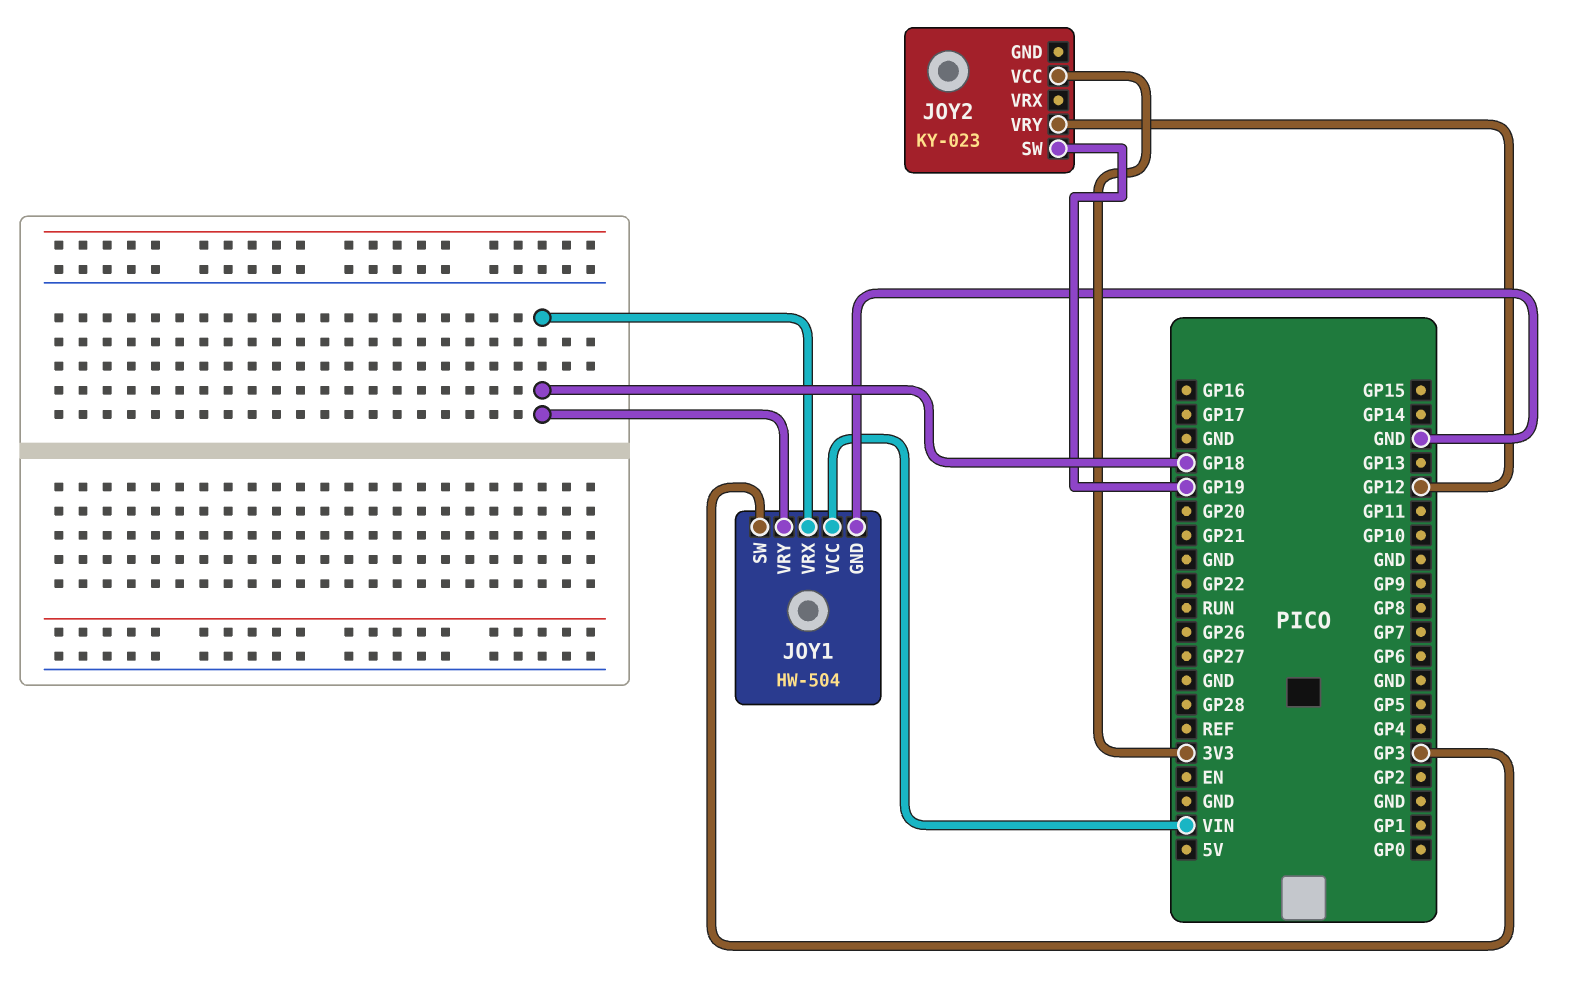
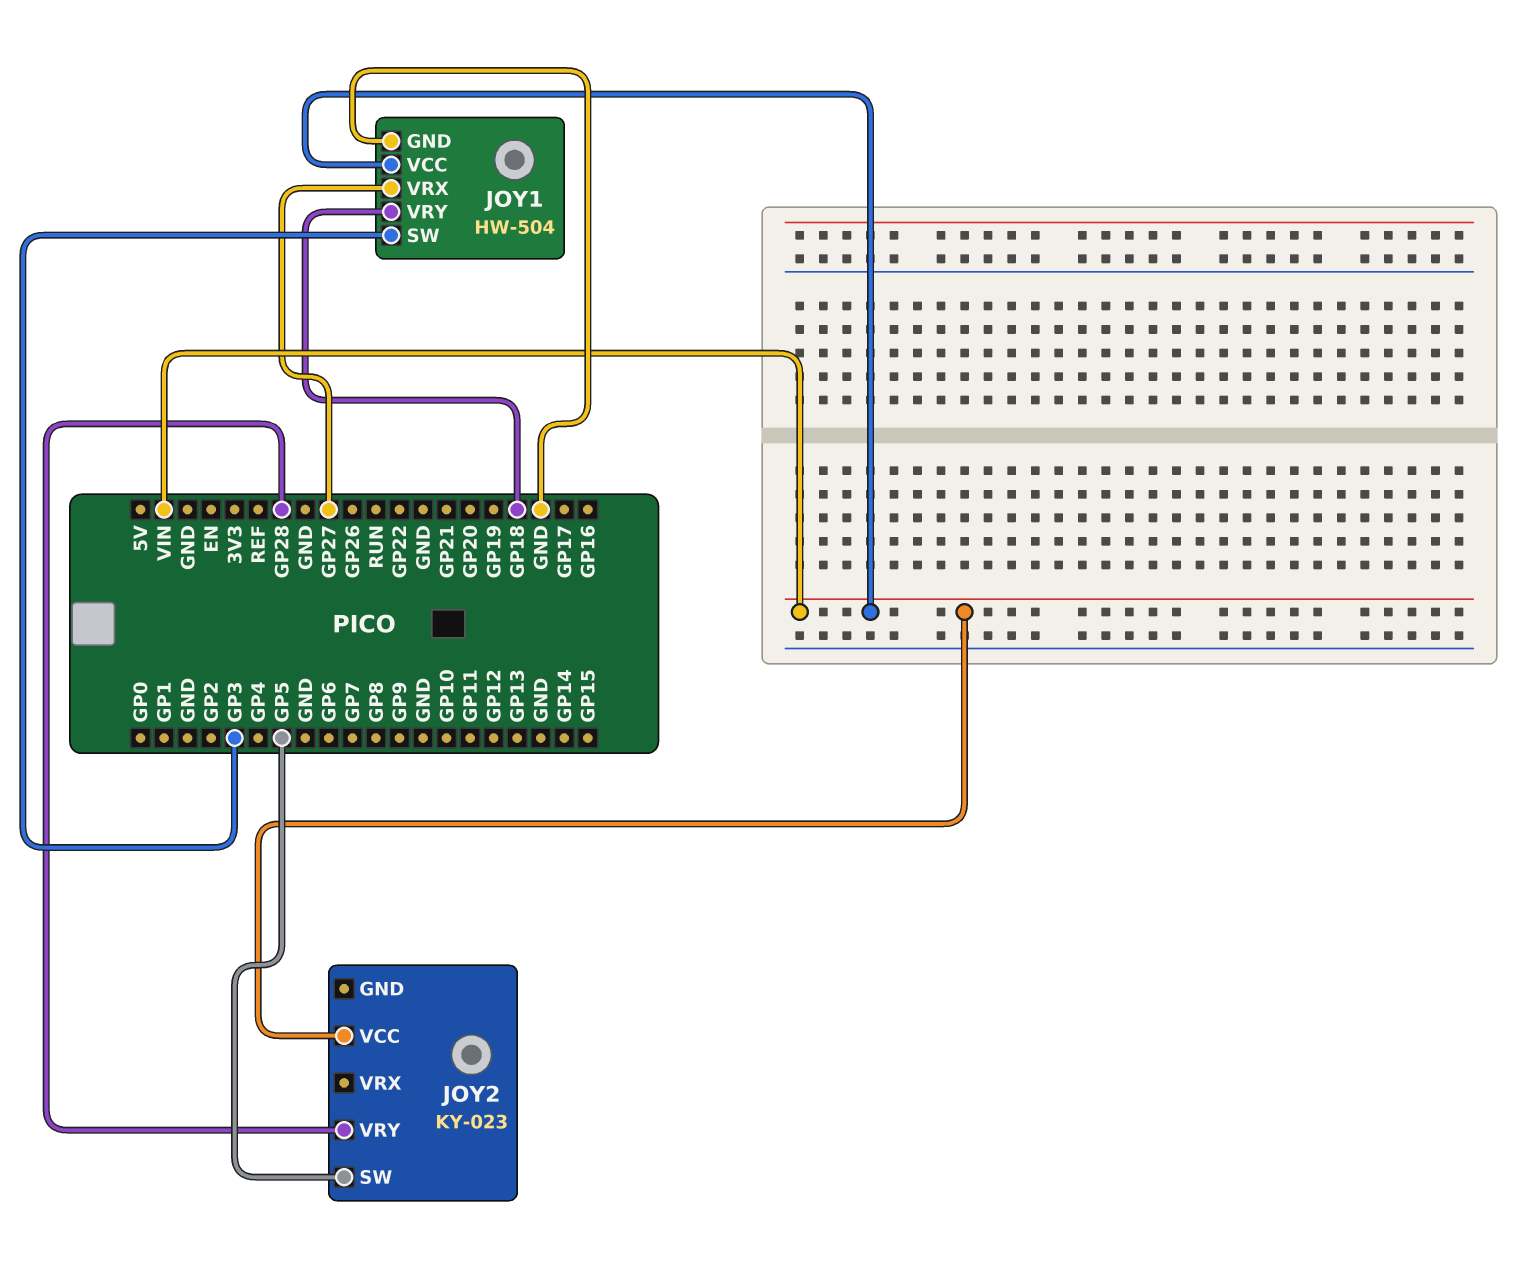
JOY1 pin VRX: GP18 -> GP27
JOY2 pin SW: GP19 -> GP5
JOY2 pin VCC: 3V3 -> VIN
JOY2 pin VRY: GP12 -> GP28

